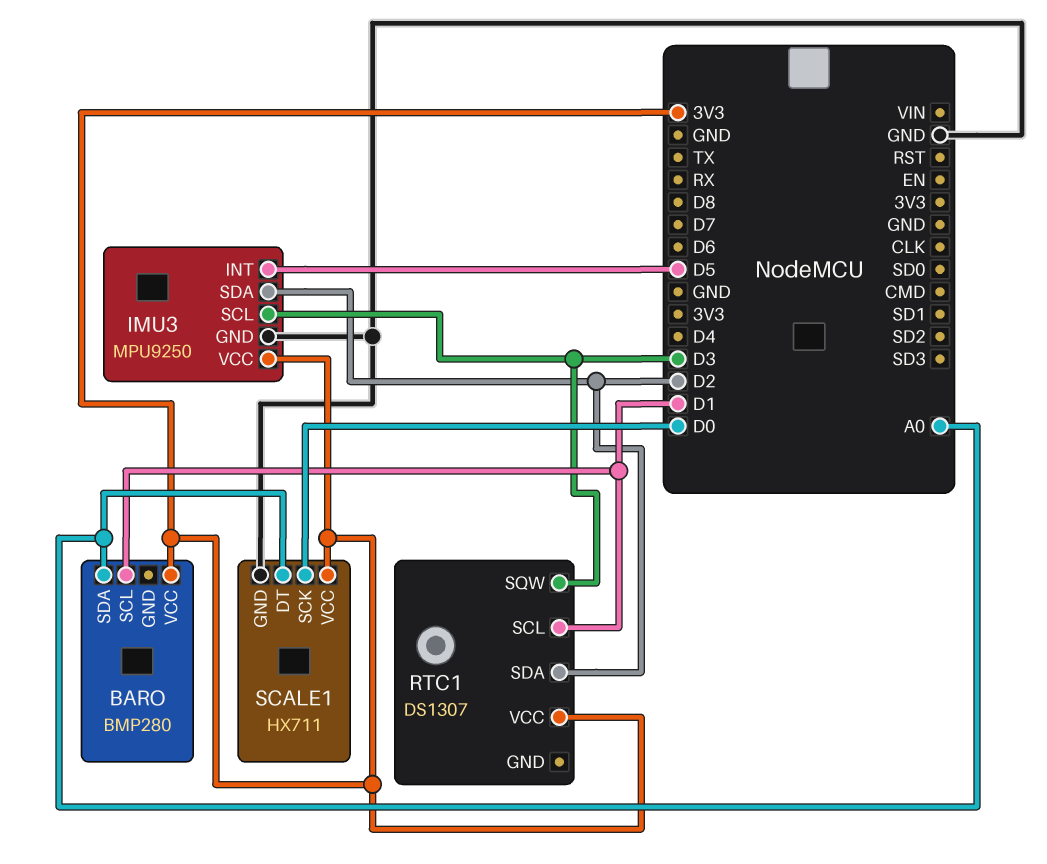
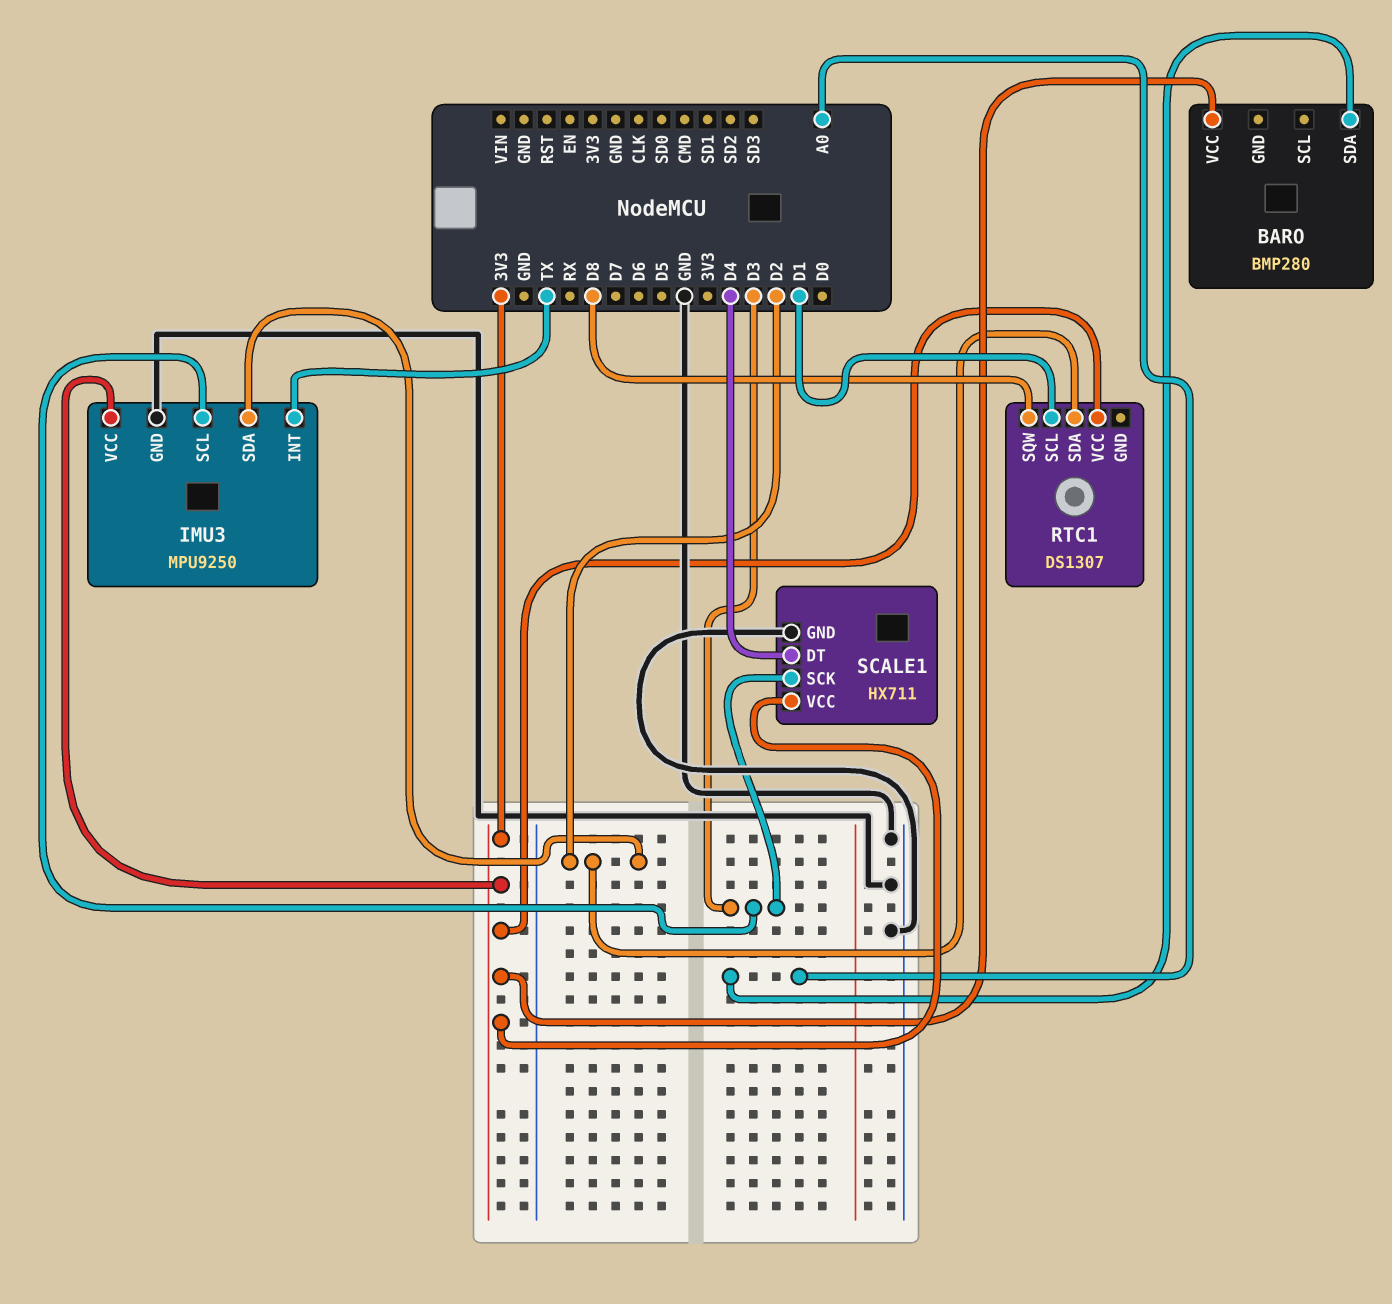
BARO pin SCL: D1 -> none
IMU3 pin INT: D5 -> TX
RTC1 pin SQW: D3 -> D8
SCALE1 pin DT: A0 -> D4
SCALE1 pin SCK: D0 -> D3

